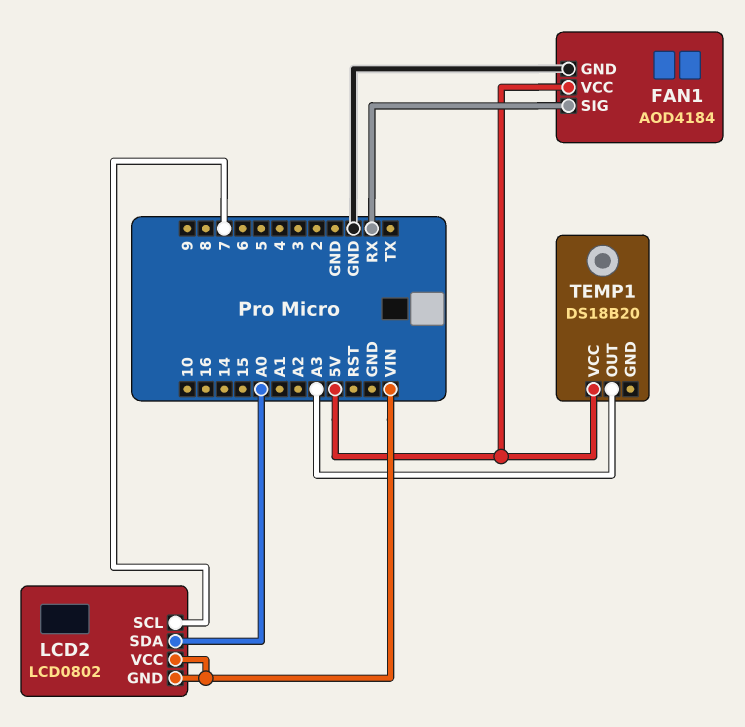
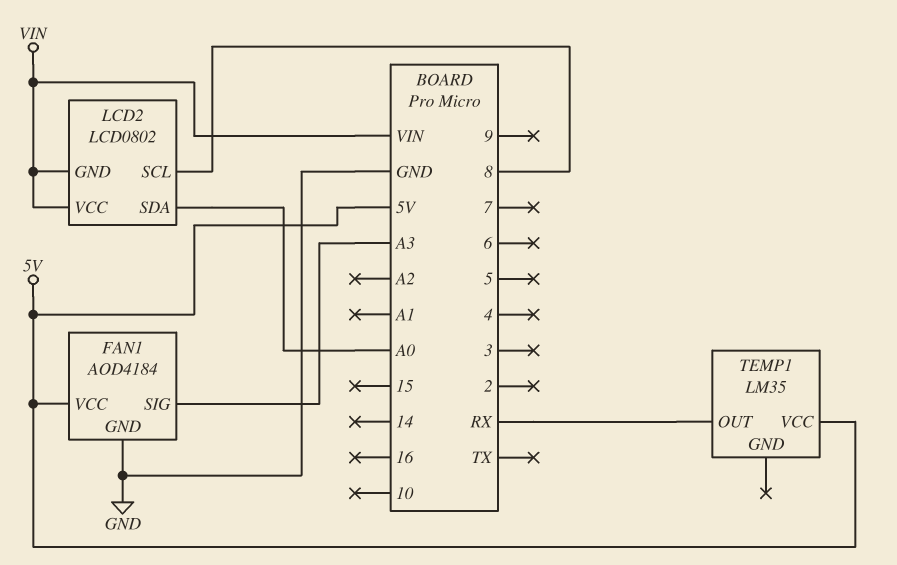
FAN1 pin SIG: RX -> A3
LCD2 pin SCL: 7 -> 8
TEMP1: DS18B20 -> LM35
TEMP1 pin OUT: A3 -> RX

